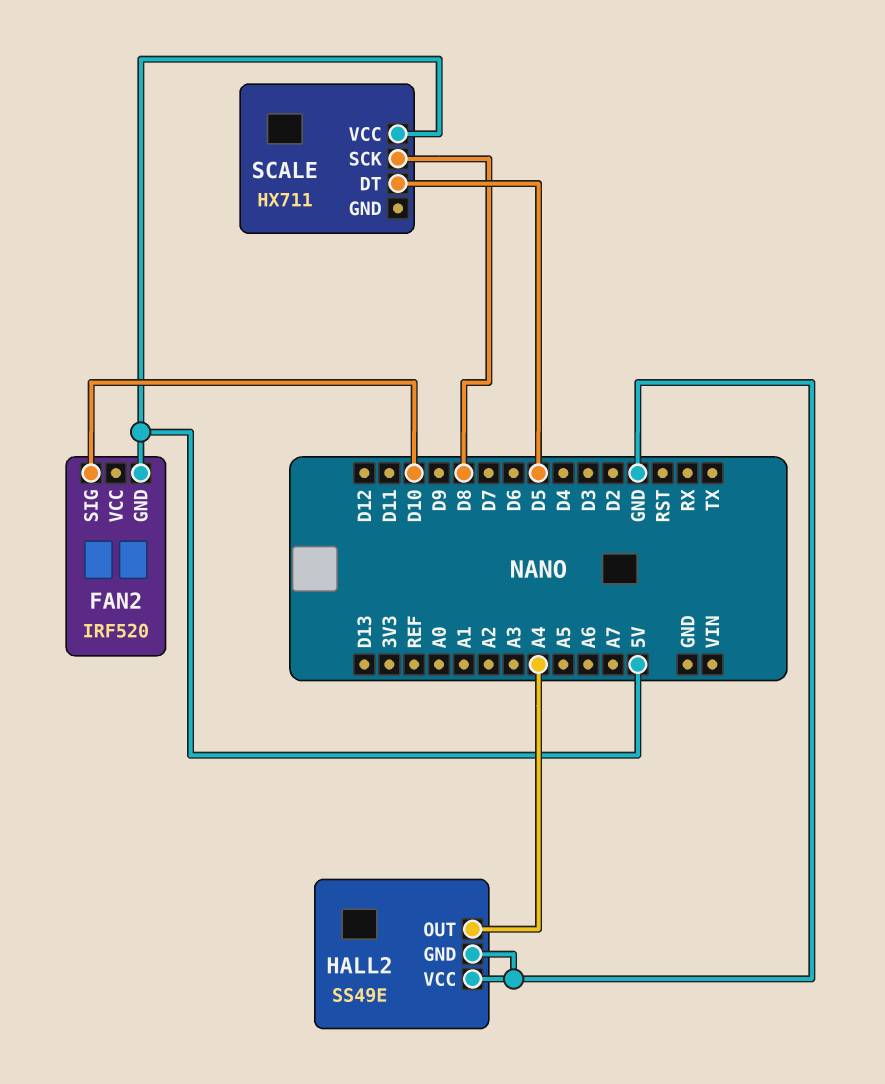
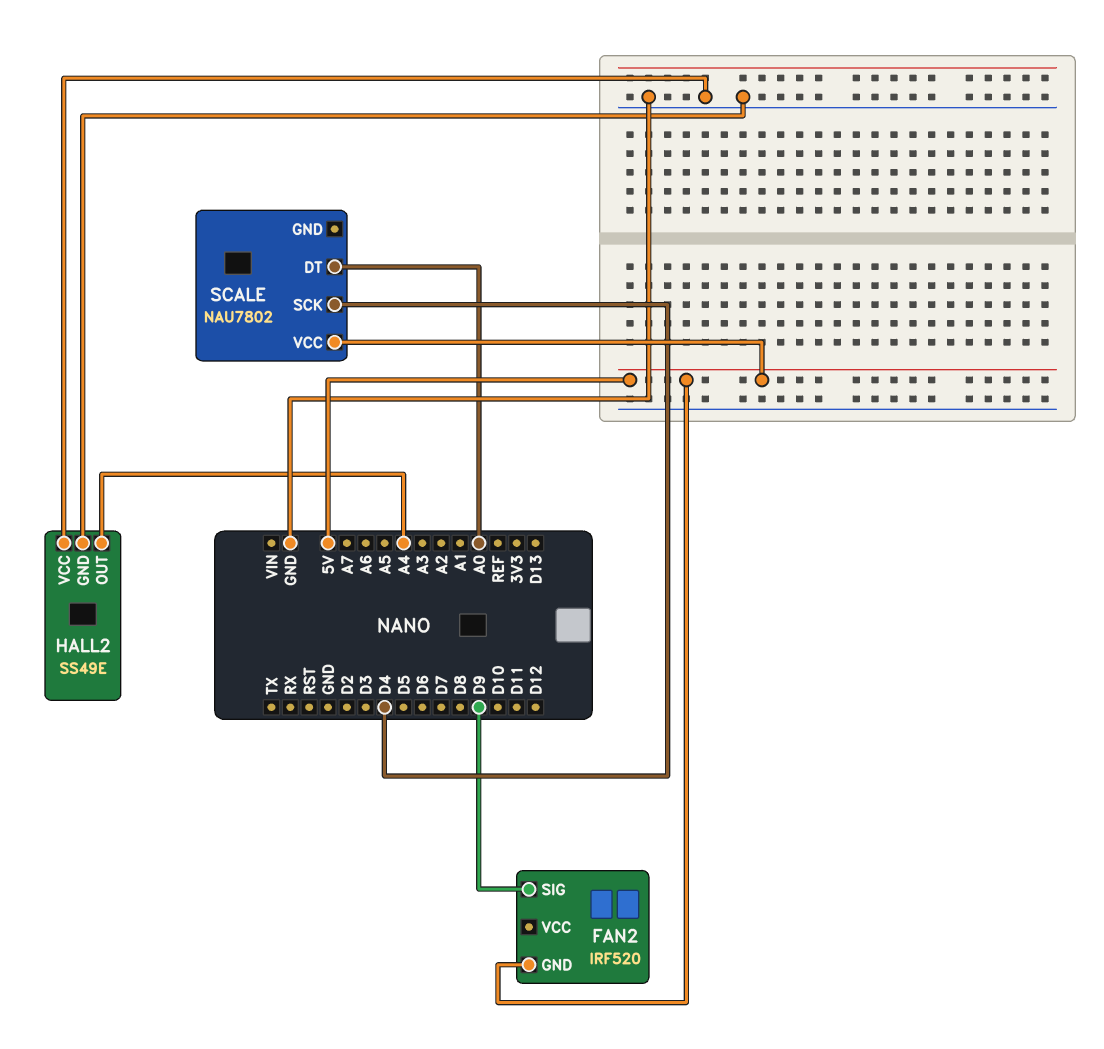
FAN2 pin SIG: D10 -> D9
SCALE: HX711 -> NAU7802
SCALE pin DT: D5 -> A0
SCALE pin SCK: D8 -> D4

